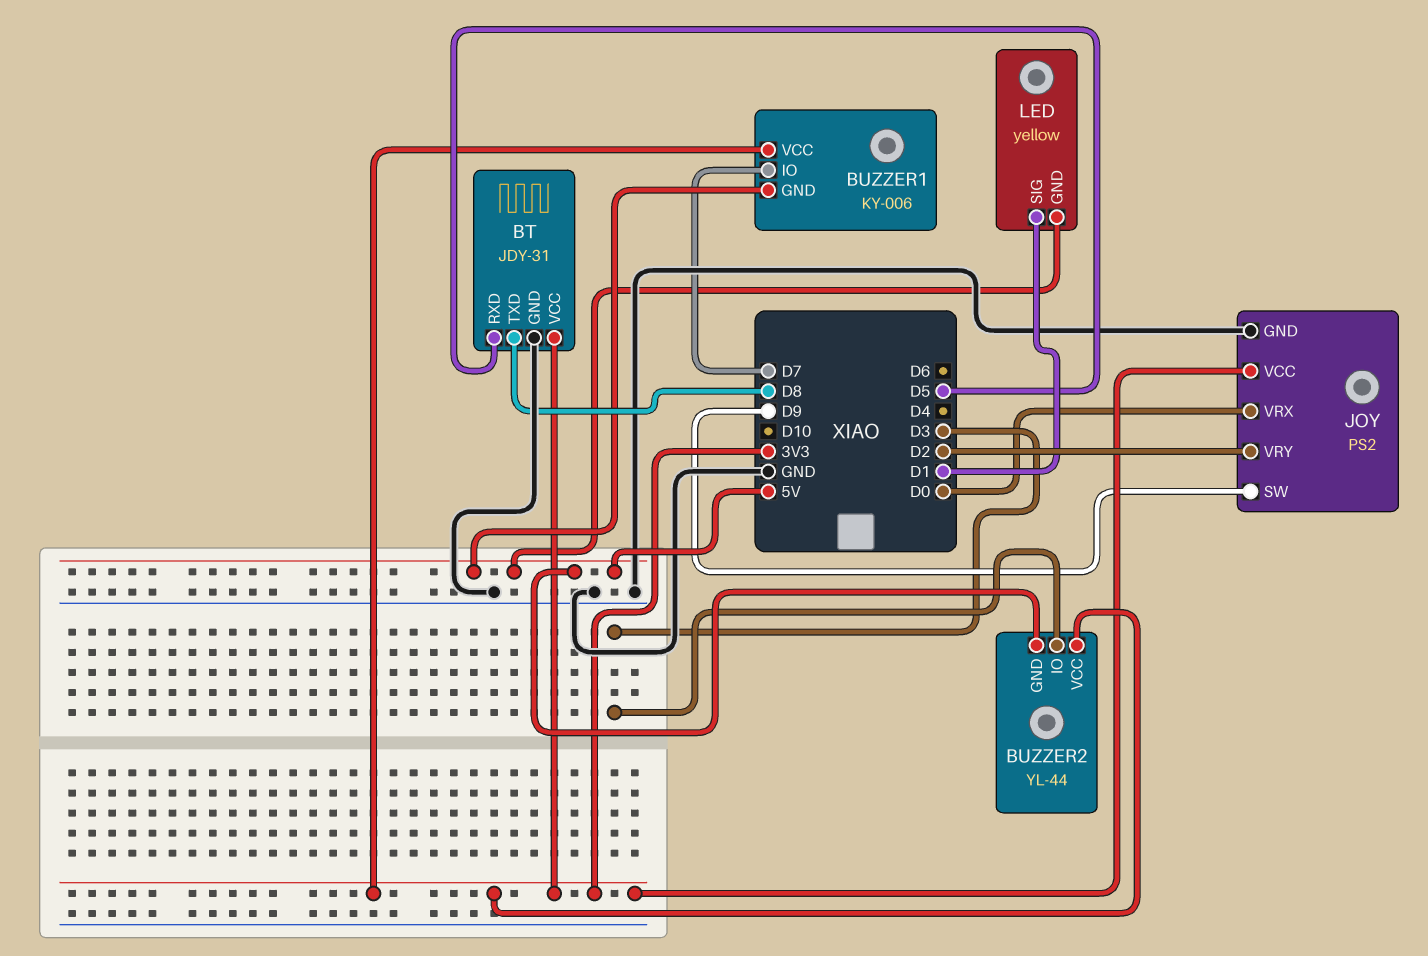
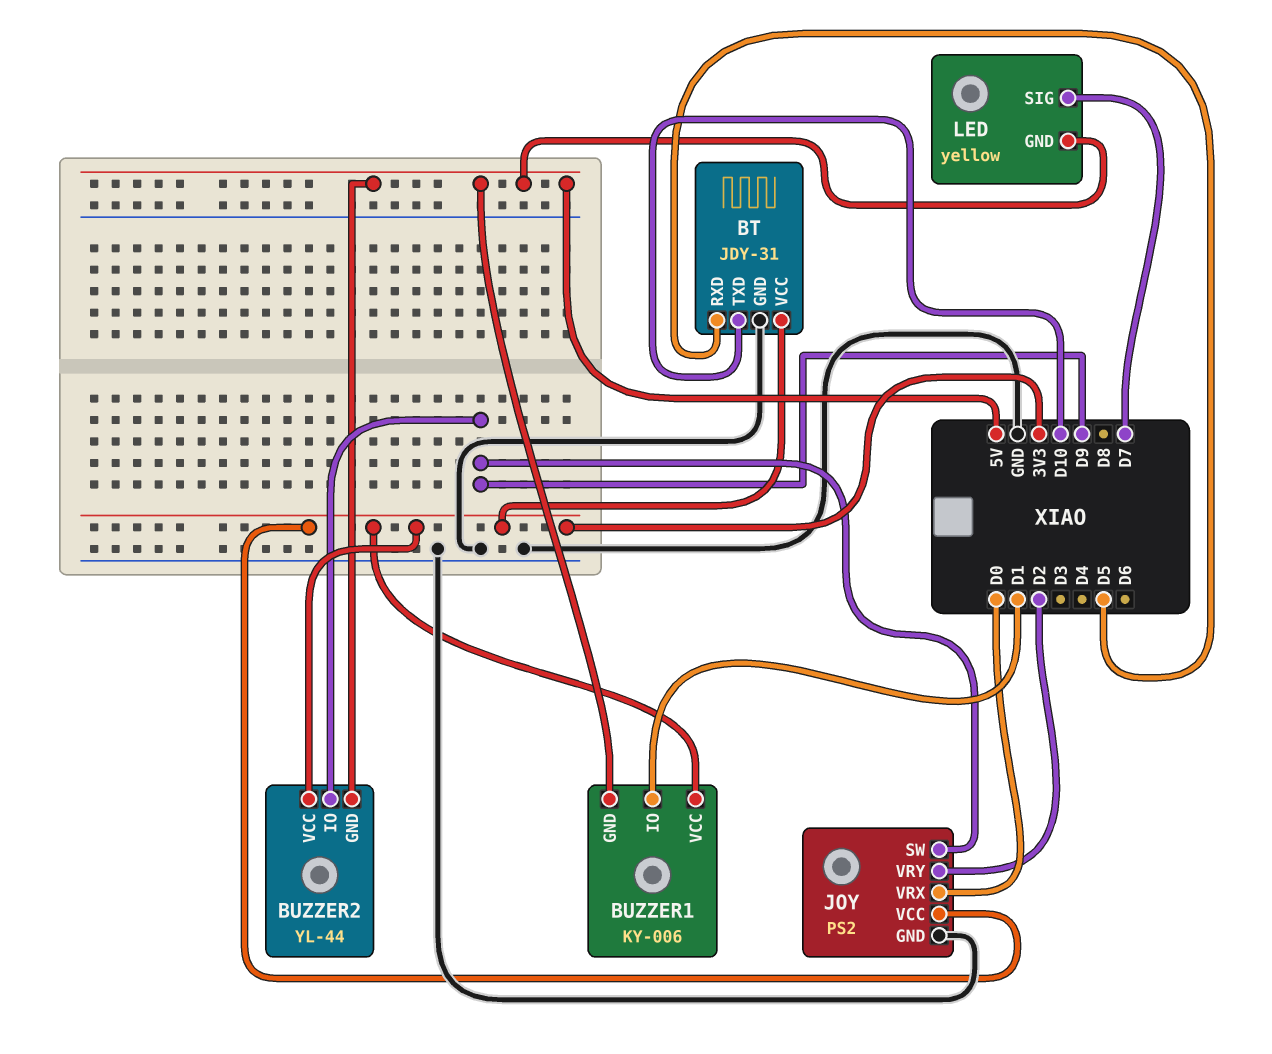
BT pin TXD: D8 -> D10
BUZZER1 pin IO: D7 -> D1
BUZZER2 pin IO: D3 -> D9
LED pin SIG: D1 -> D7

